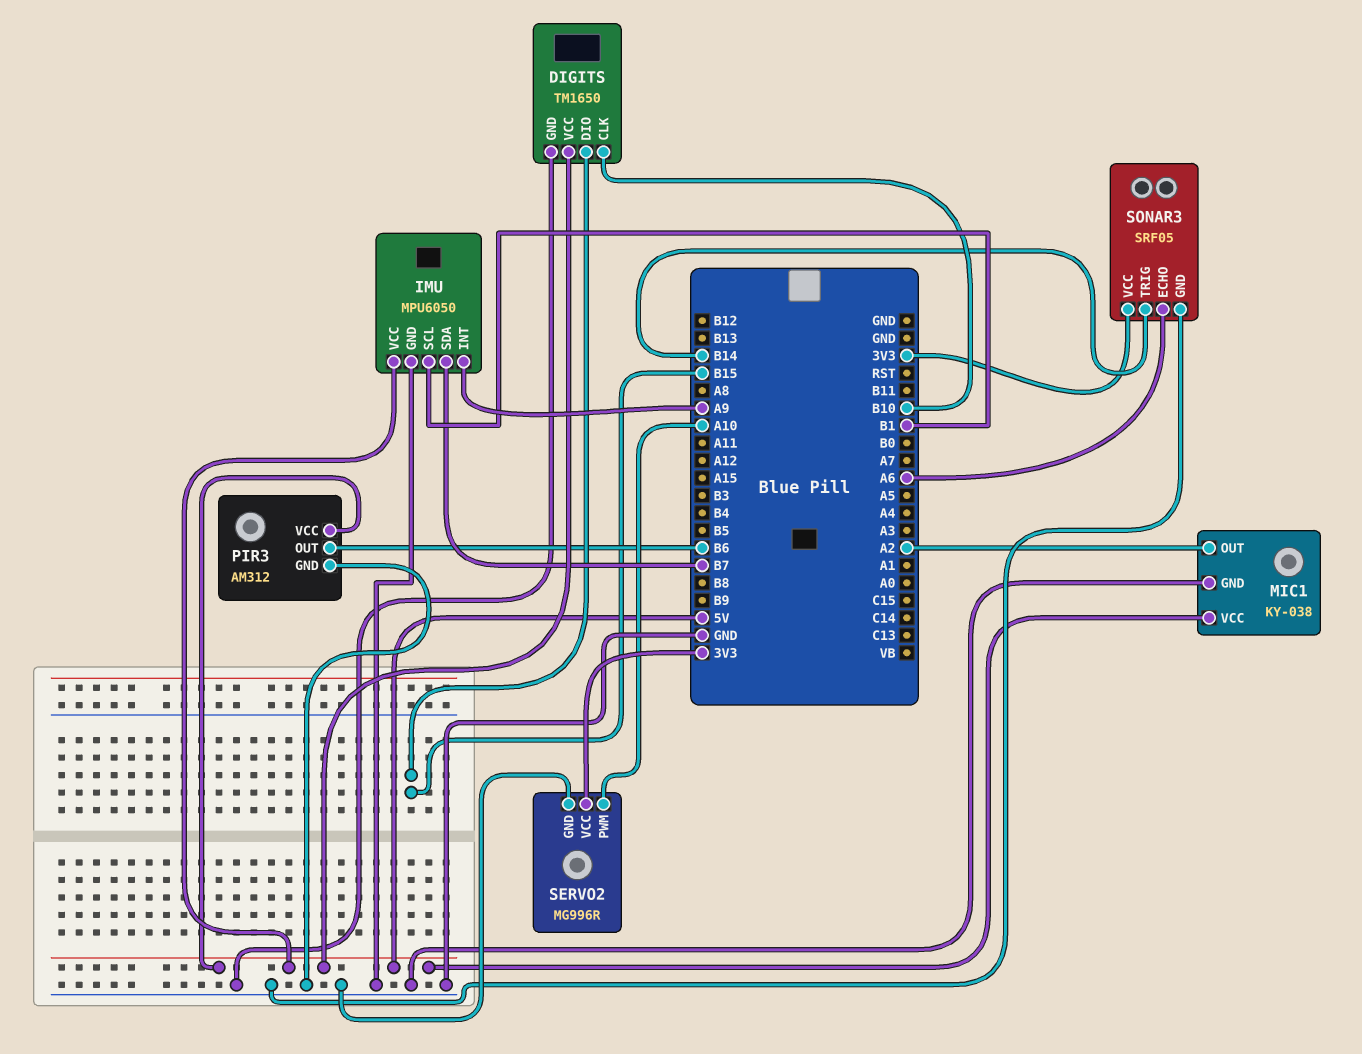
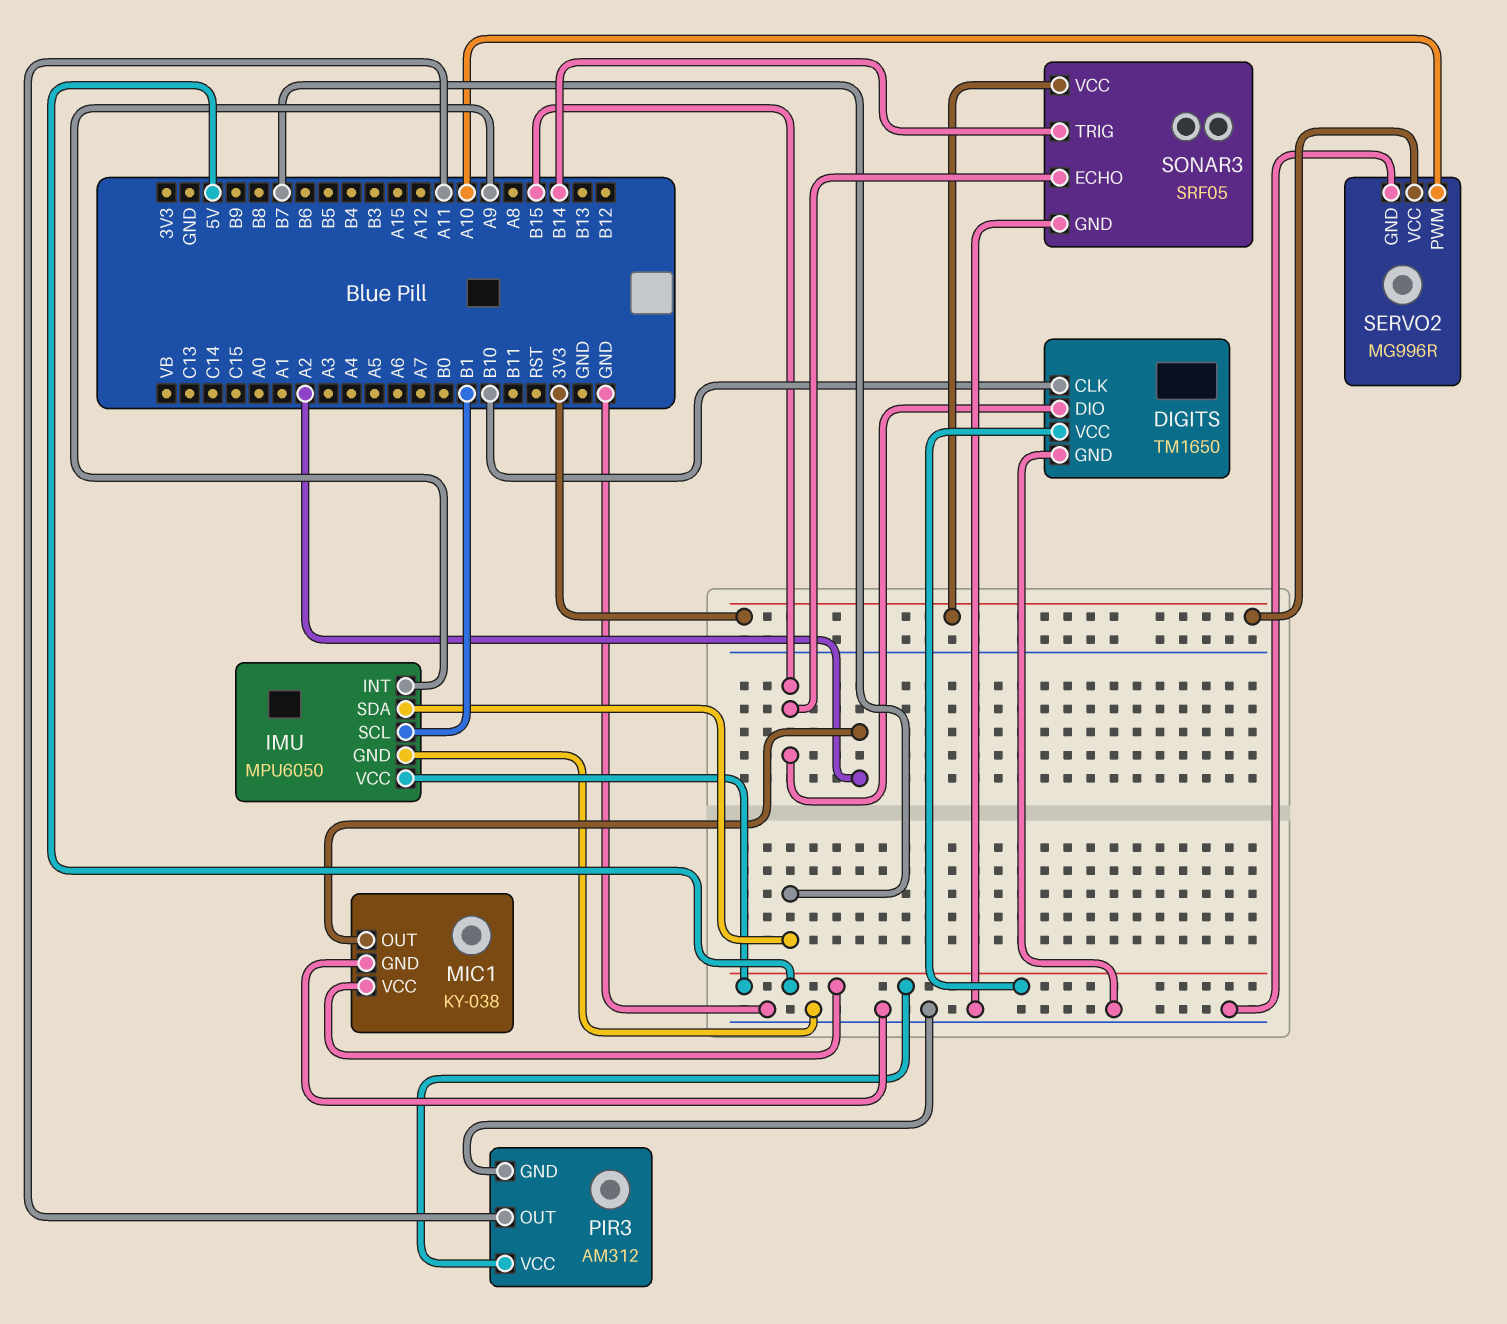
PIR3 pin OUT: B6 -> A11
SONAR3 pin ECHO: A6 -> B15

